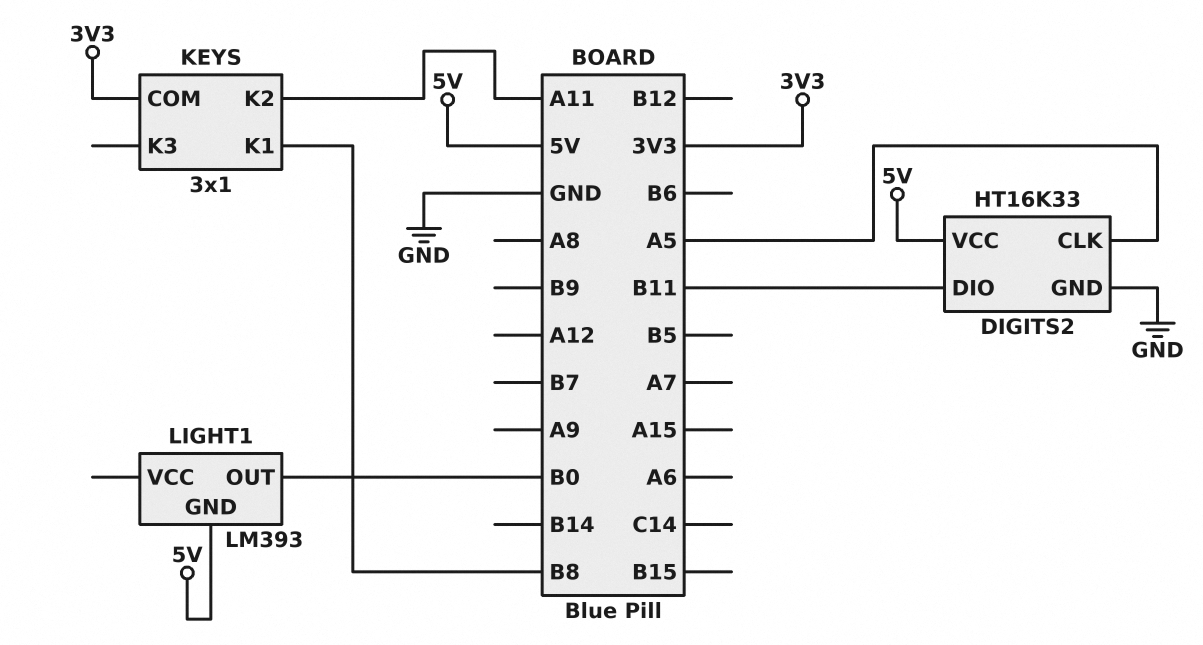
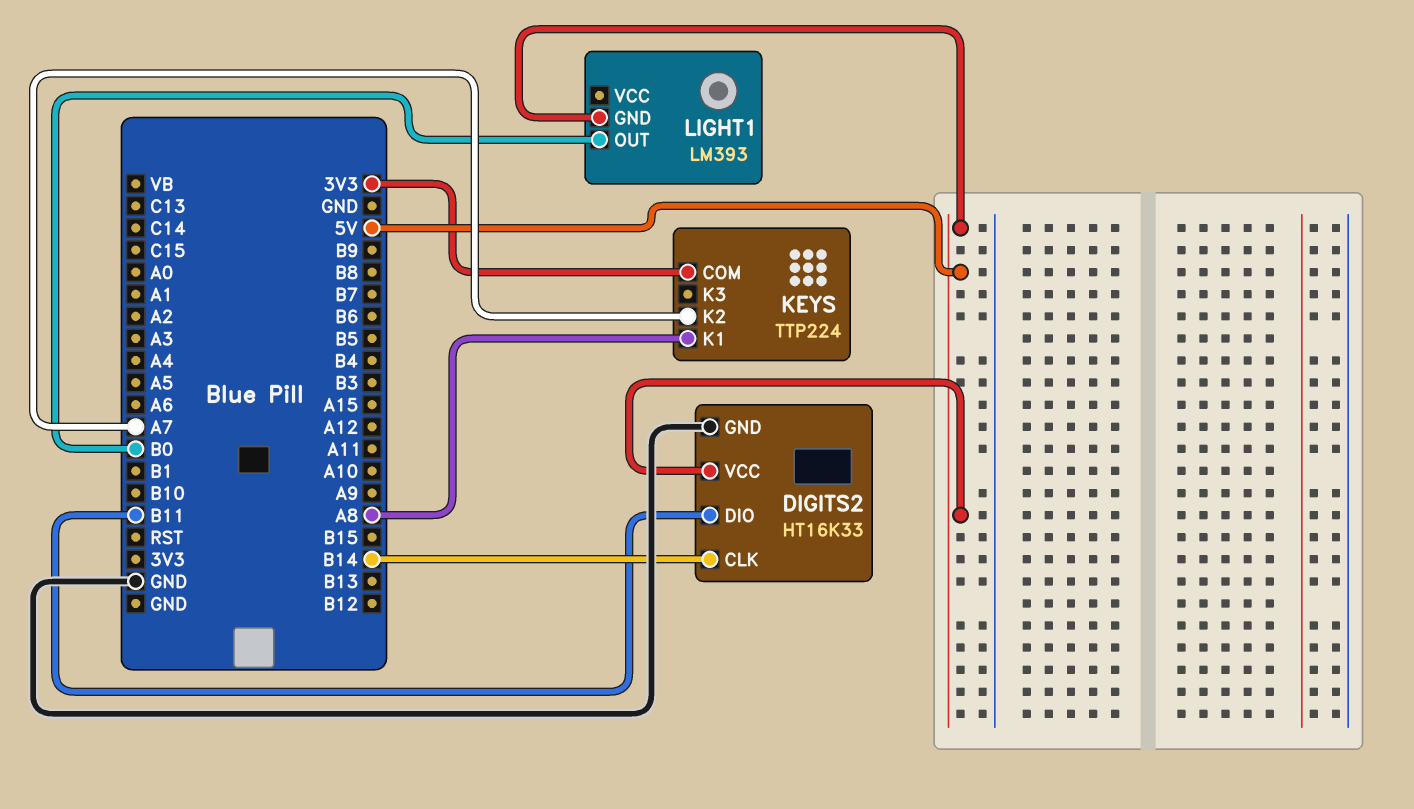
DIGITS2 pin CLK: A5 -> B14
KEYS: 3x1 -> TTP224
KEYS pin K1: B8 -> A8
KEYS pin K2: A11 -> A7

